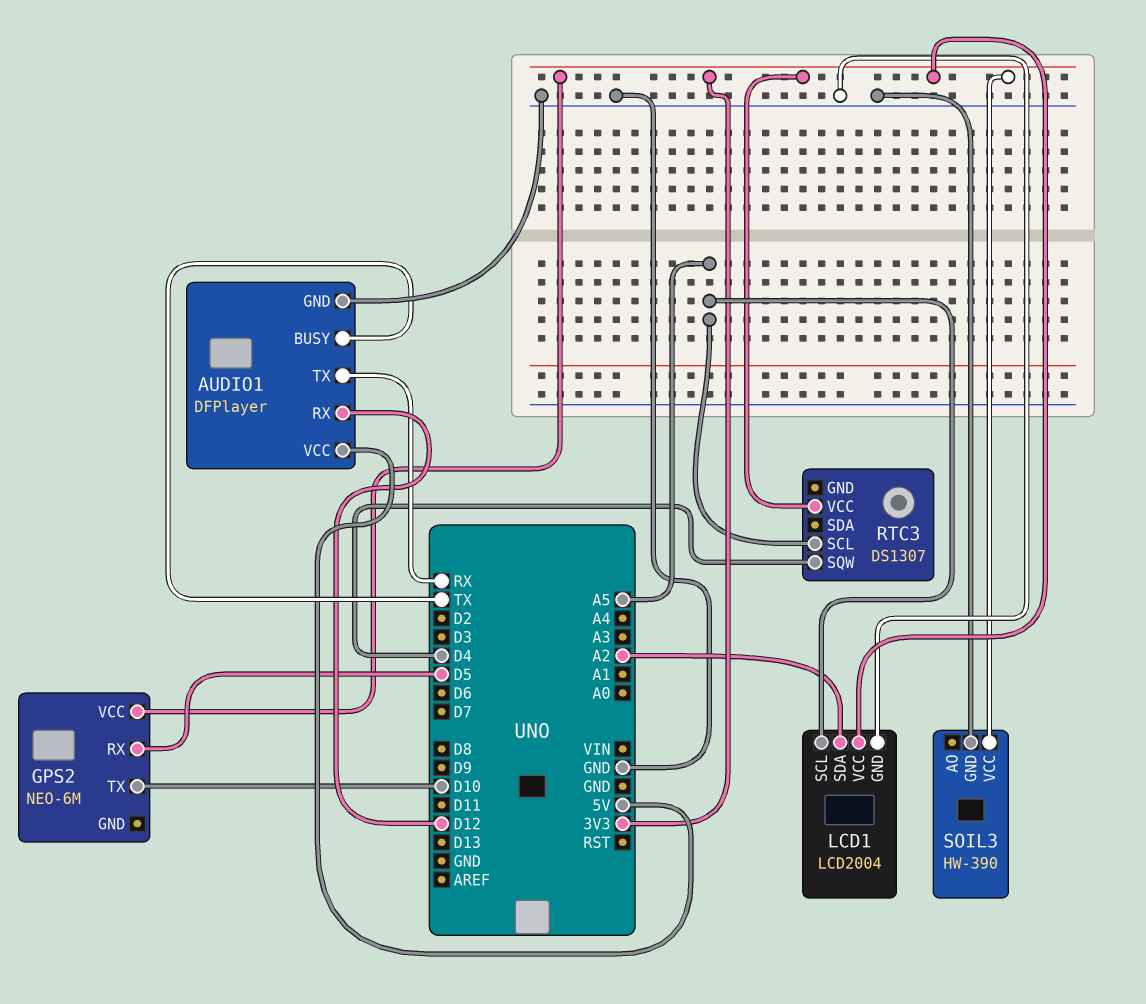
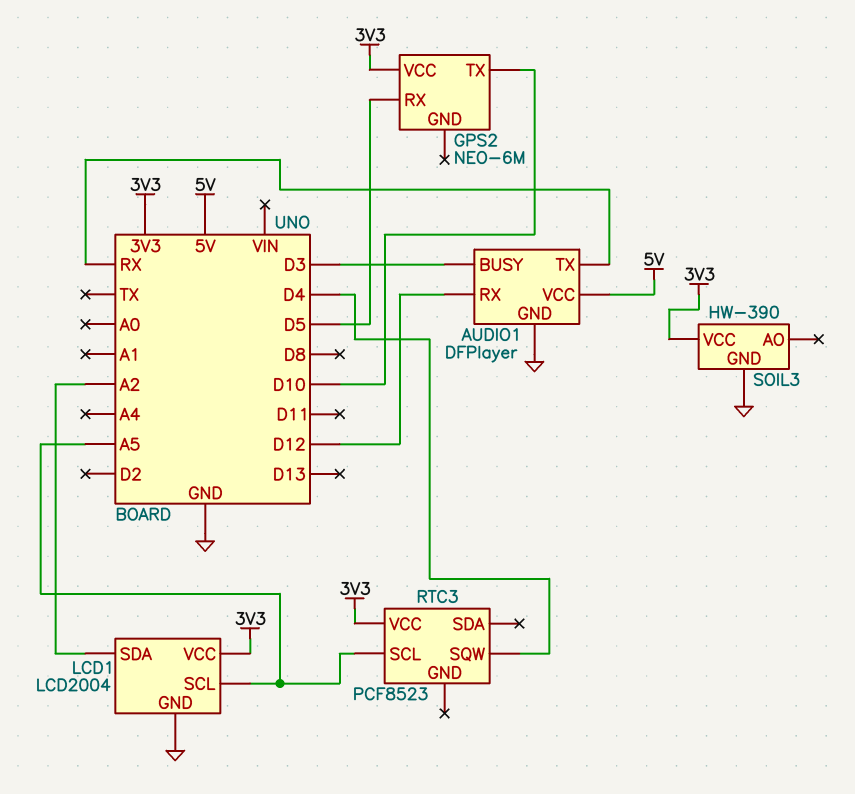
AUDIO1 pin BUSY: TX -> D3
RTC3: DS1307 -> PCF8523

